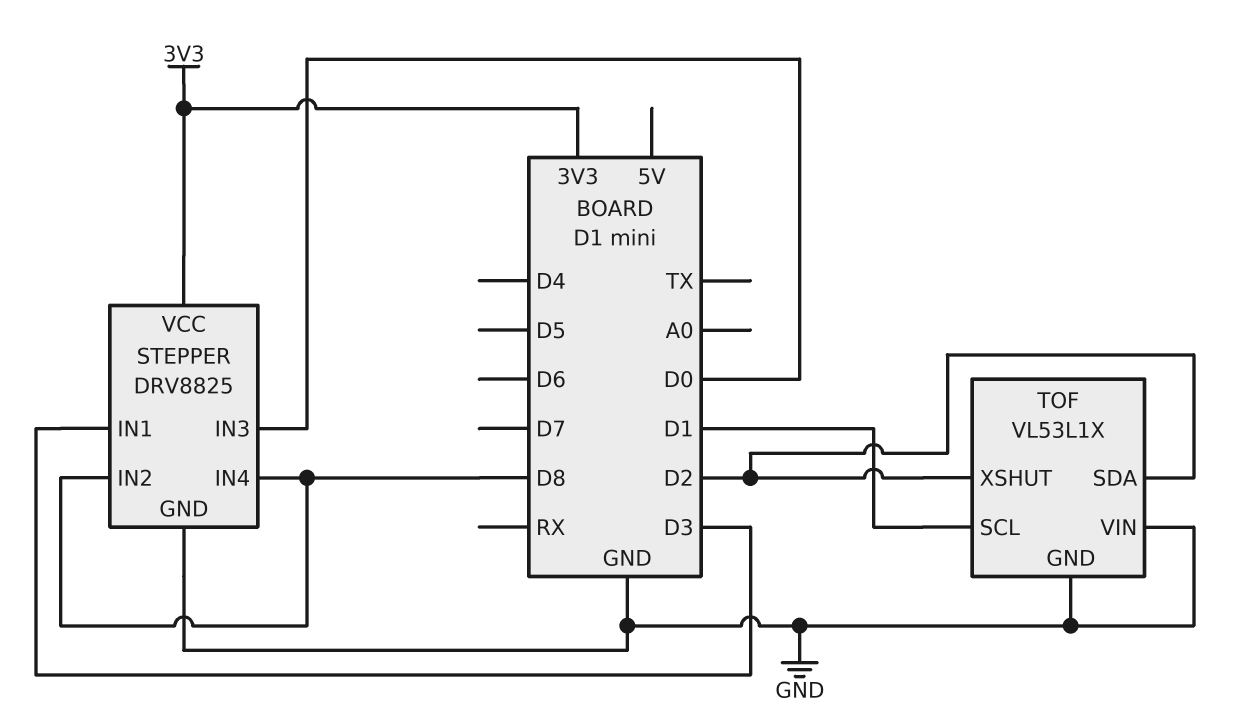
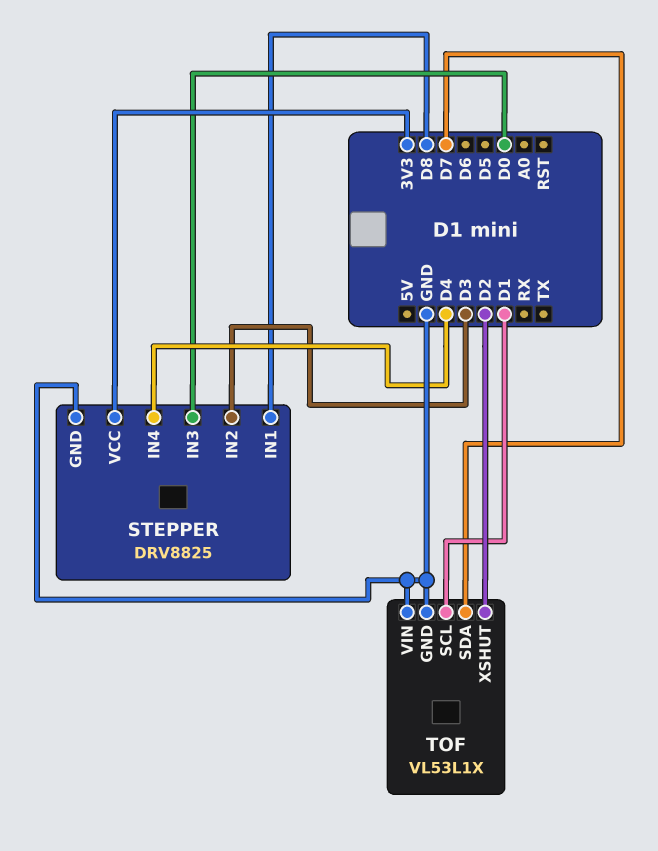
STEPPER pin IN1: D3 -> D8
STEPPER pin IN2: D8 -> D3
STEPPER pin IN4: D8 -> D4
TOF pin SDA: D2 -> D7

